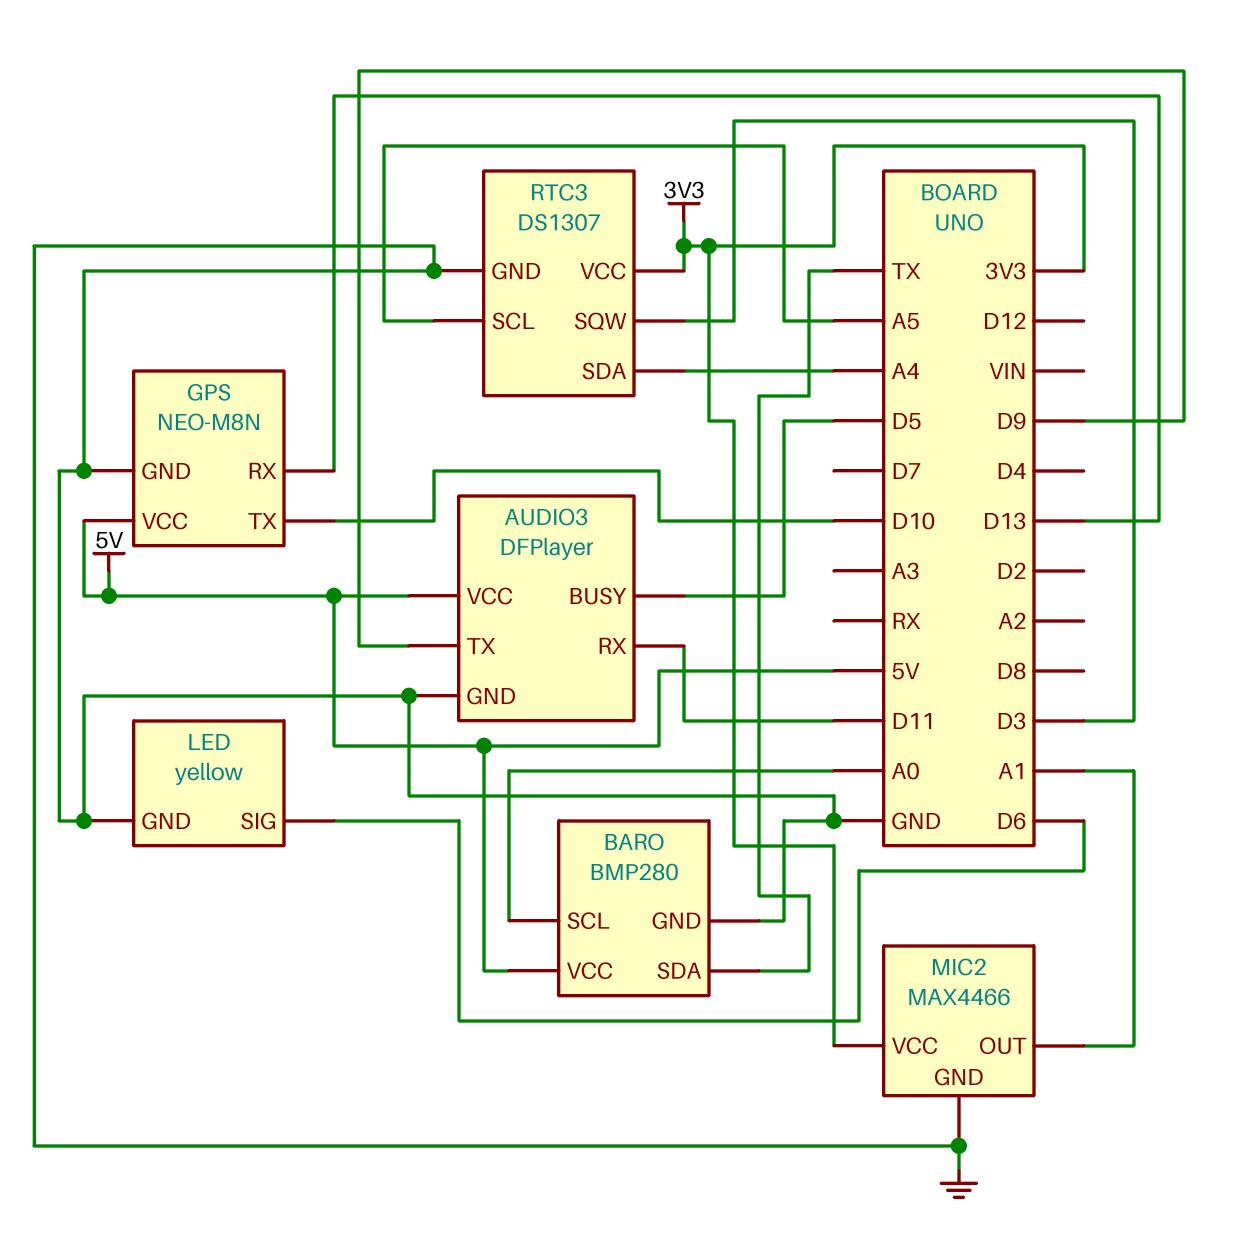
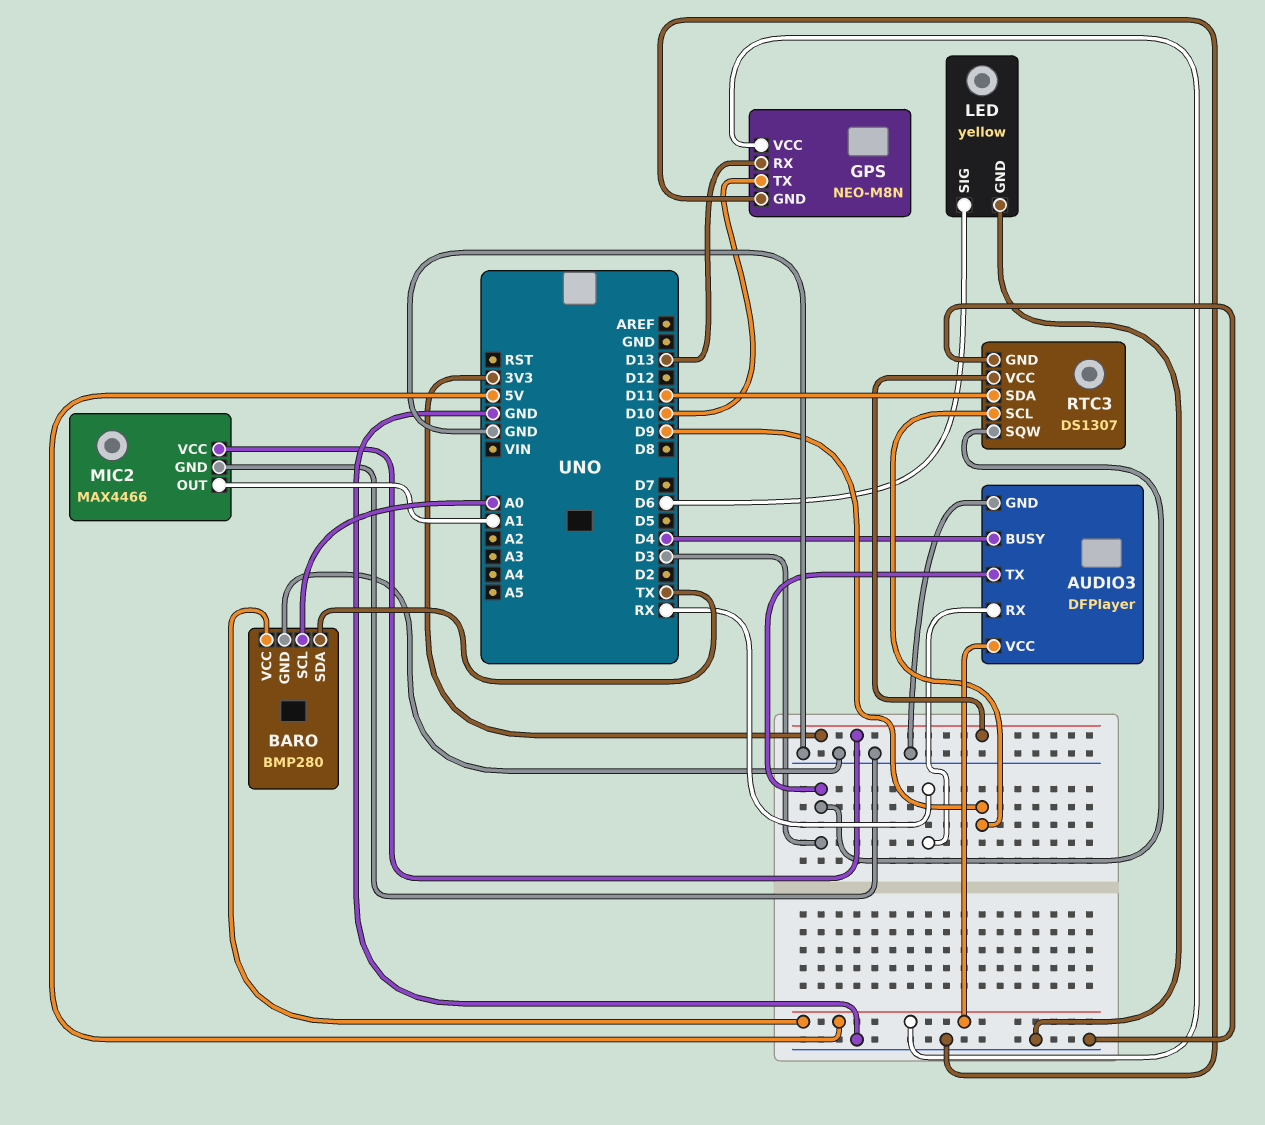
AUDIO3 pin BUSY: D5 -> D4
AUDIO3 pin RX: D11 -> RX
AUDIO3 pin TX: D9 -> D3
RTC3 pin SCL: A5 -> D9
RTC3 pin SDA: A4 -> D11

